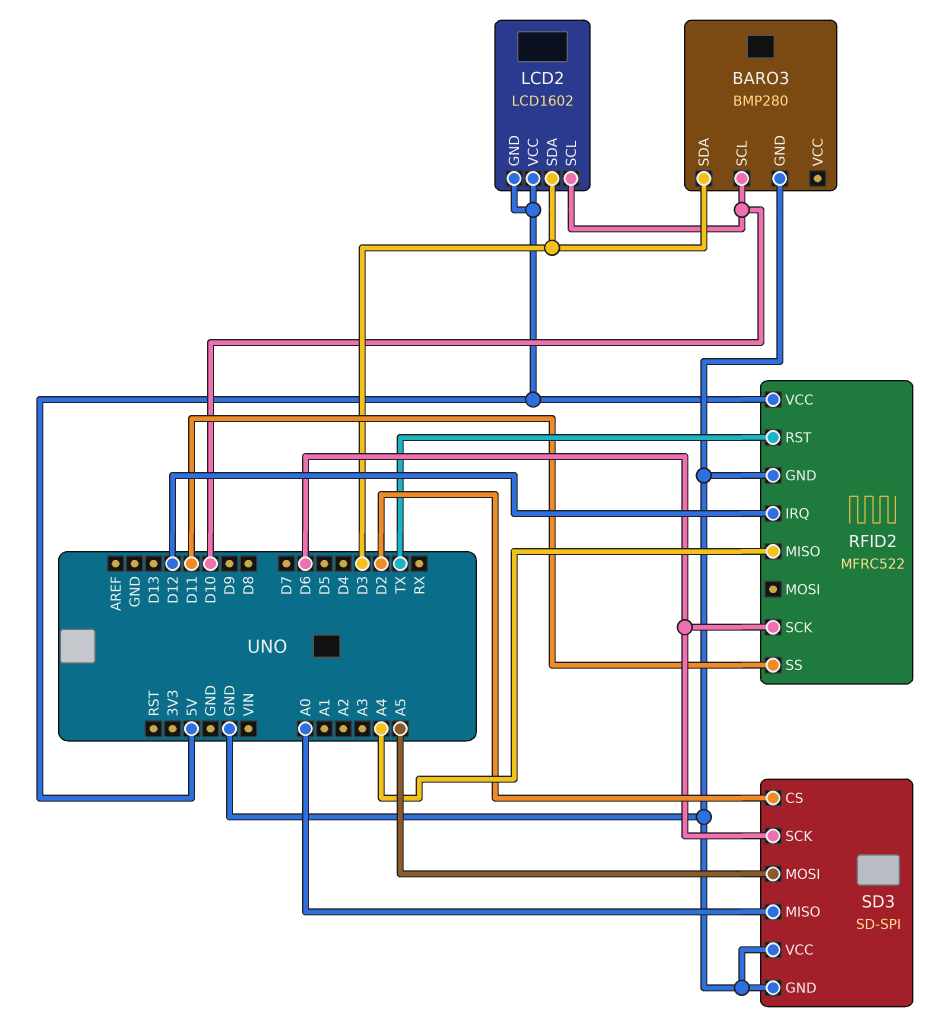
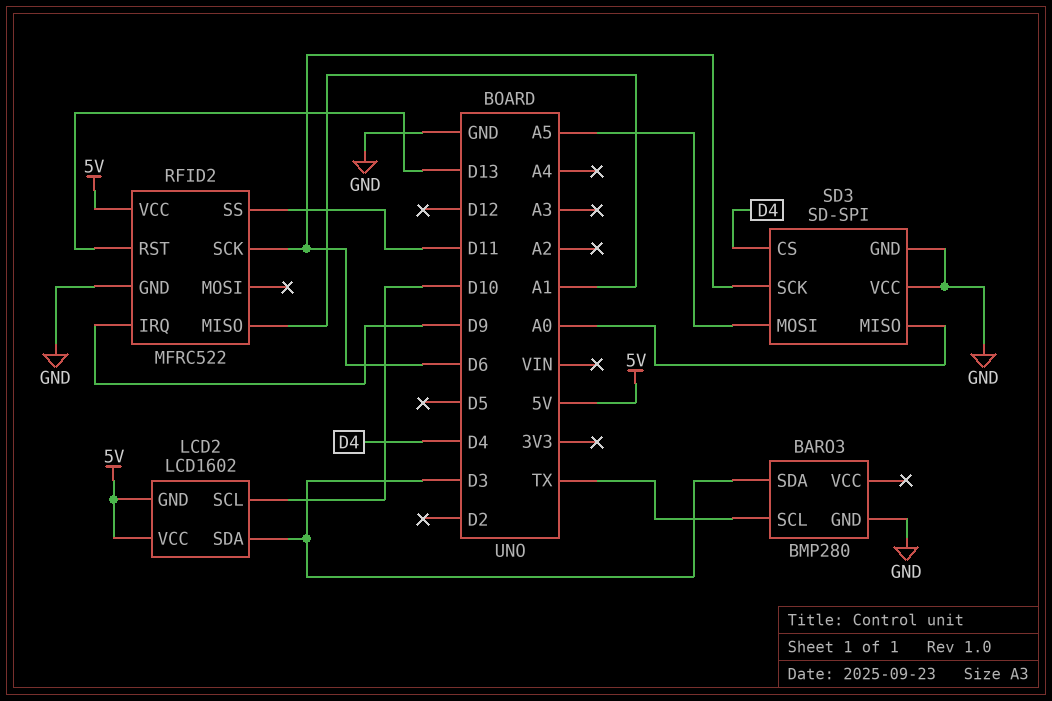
BARO3 pin SCL: D10 -> TX
RFID2 pin IRQ: D12 -> D9
RFID2 pin MISO: A4 -> A1
RFID2 pin RST: TX -> D13
SD3 pin CS: D2 -> D4

